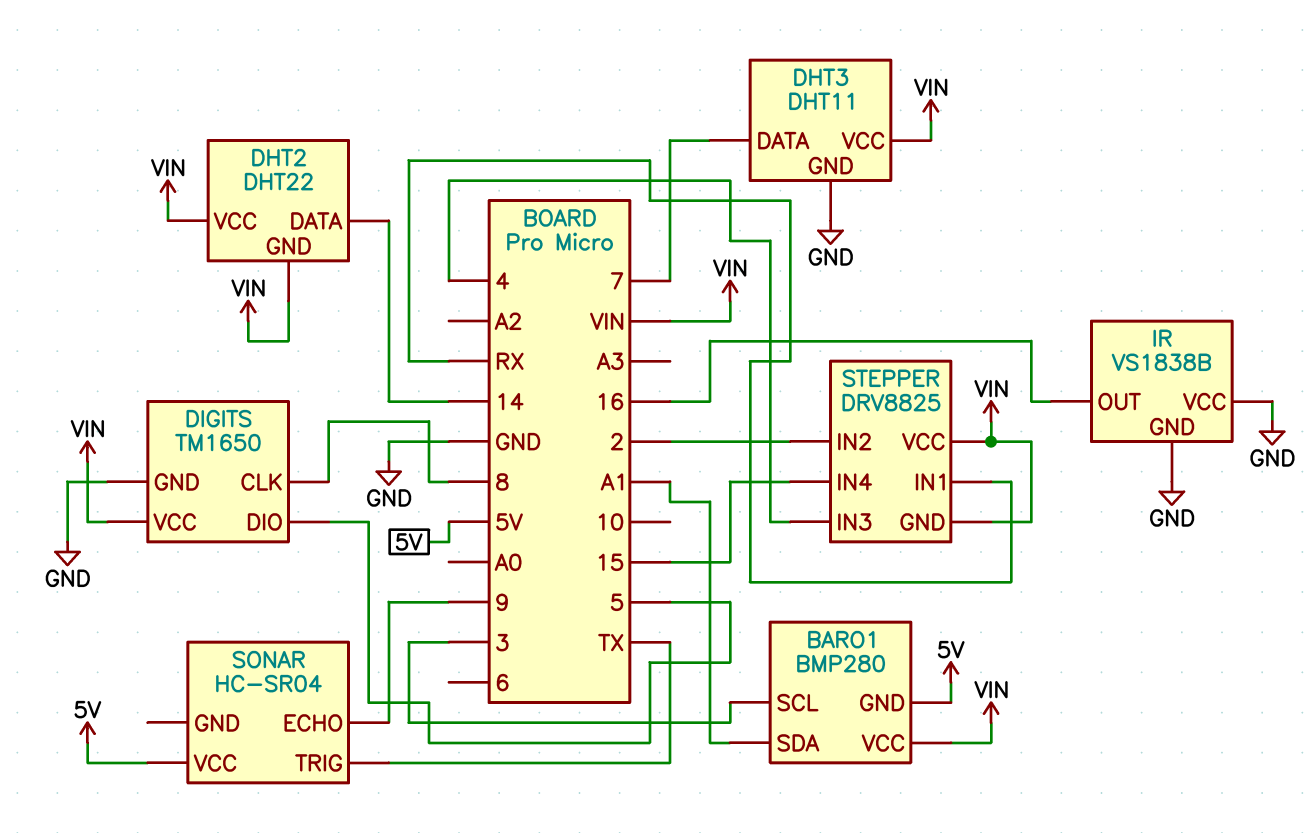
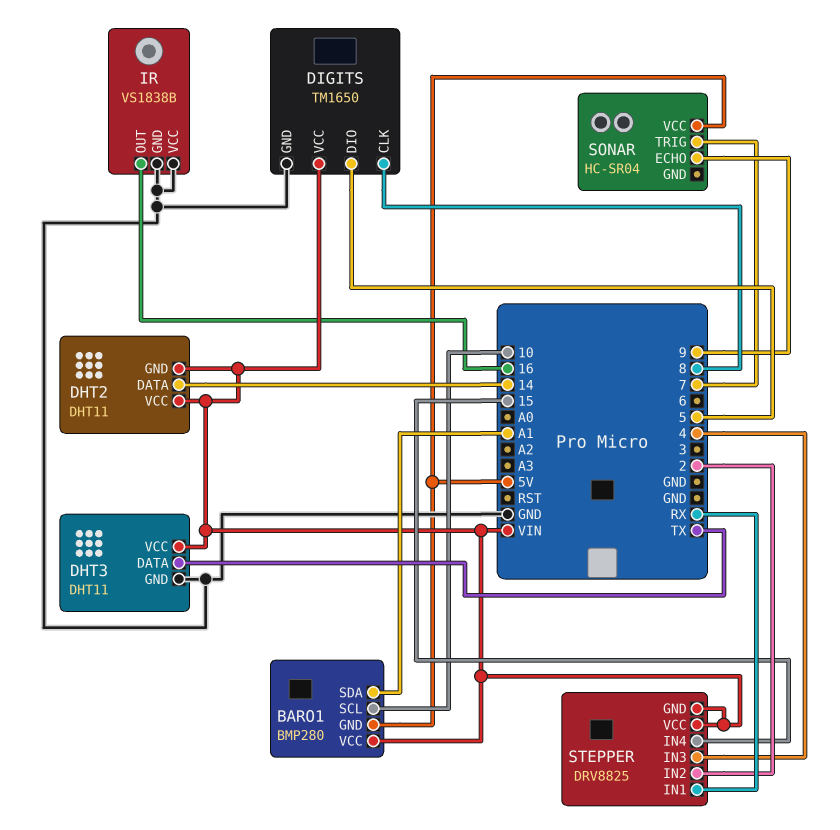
BARO1 pin SCL: 3 -> 10
DHT2: DHT22 -> DHT11
DHT3 pin DATA: 7 -> TX
SONAR pin TRIG: TX -> 7

